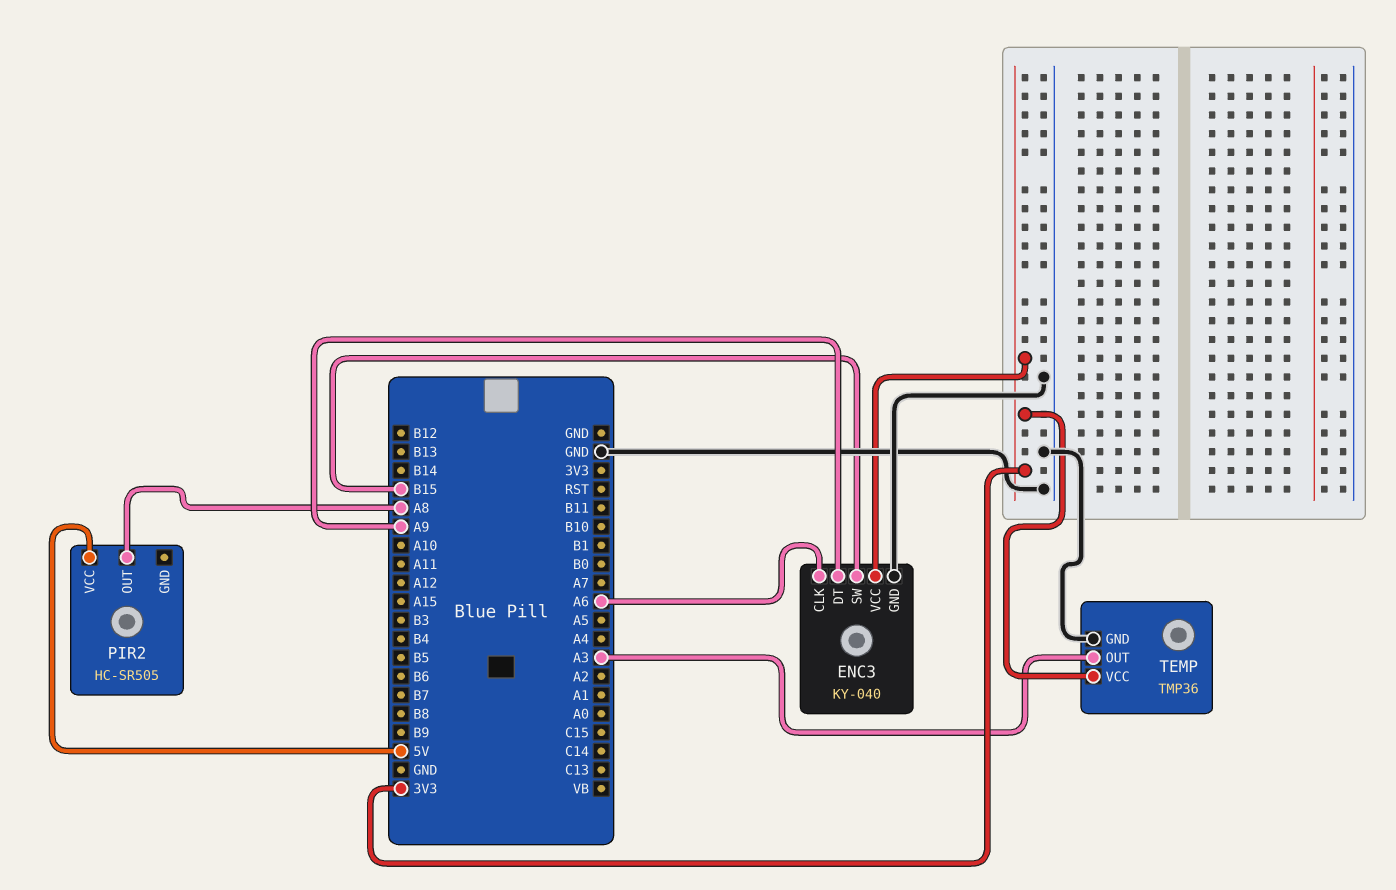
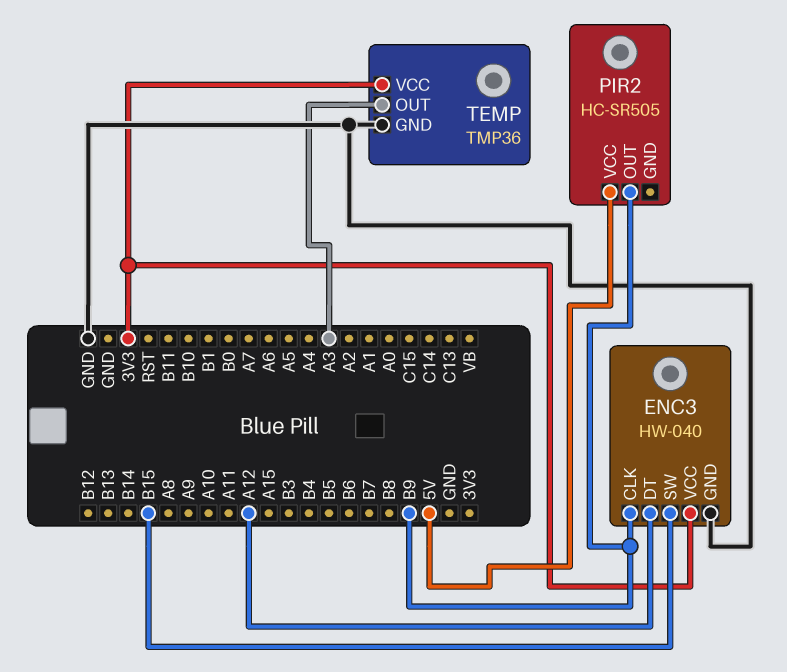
ENC3: KY-040 -> HW-040
ENC3 pin CLK: A6 -> B9
ENC3 pin DT: A9 -> A12
PIR2 pin OUT: A8 -> B9

